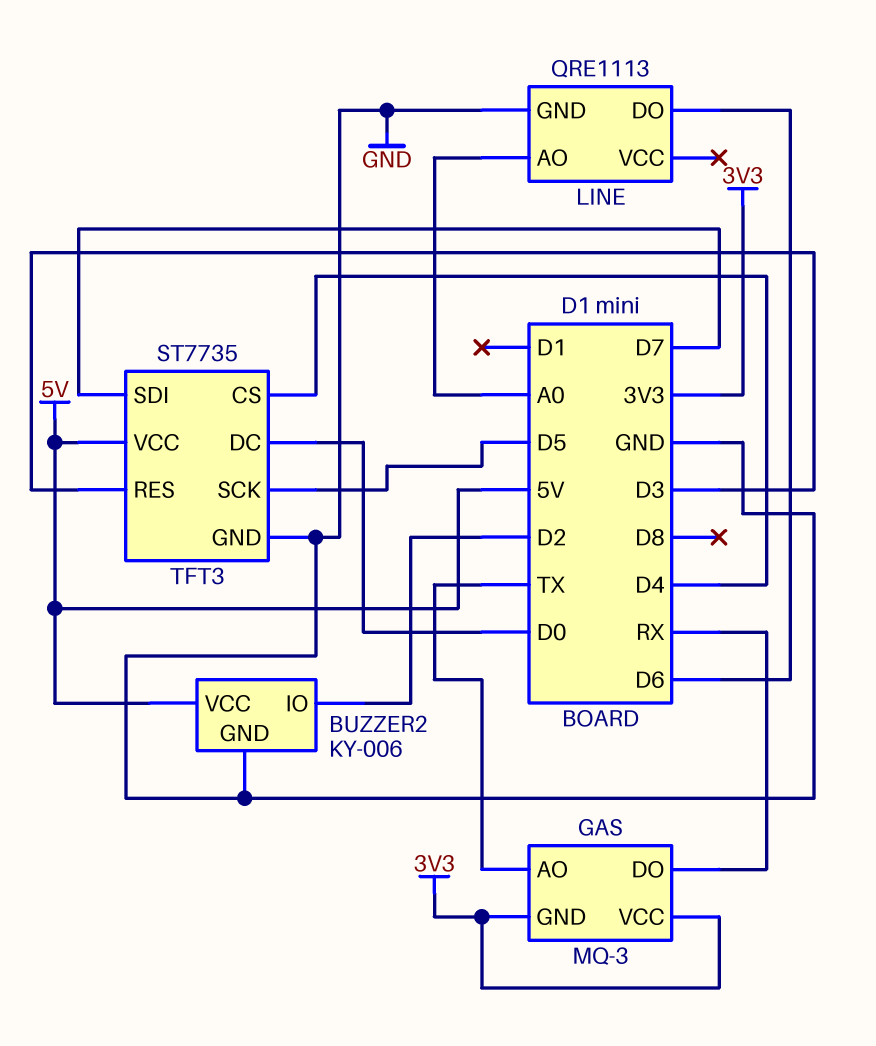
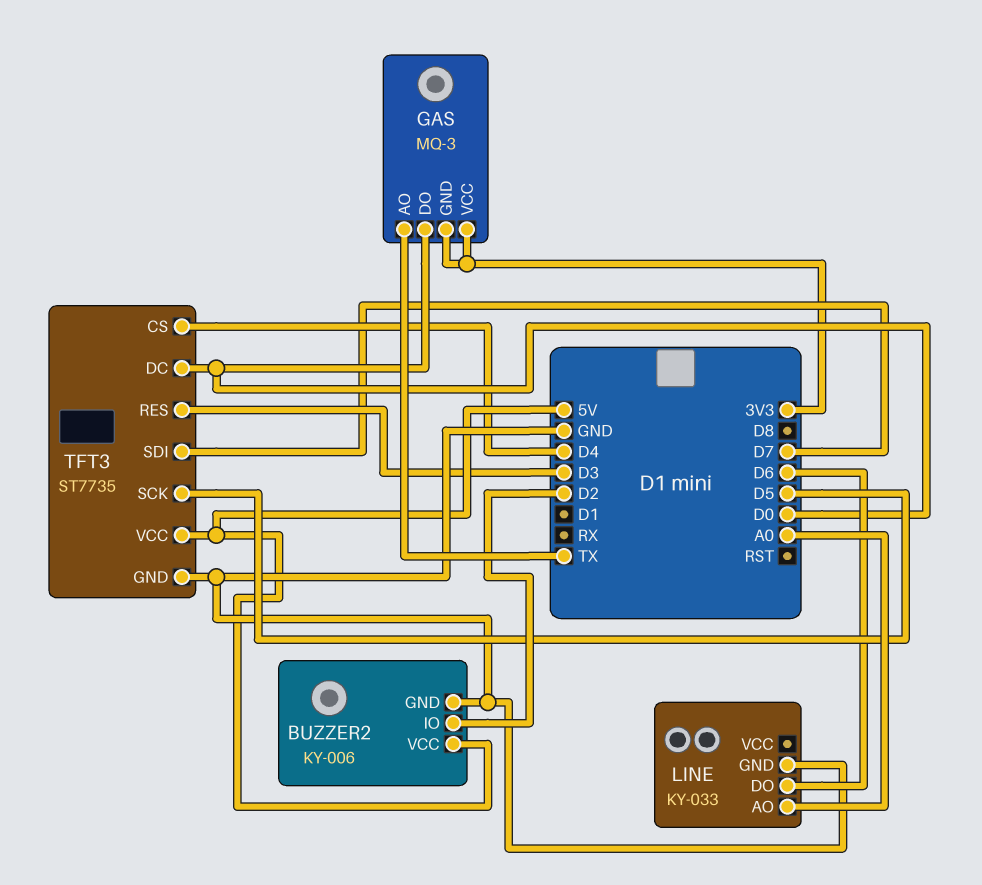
GAS pin DO: RX -> D0
LINE: QRE1113 -> KY-033

